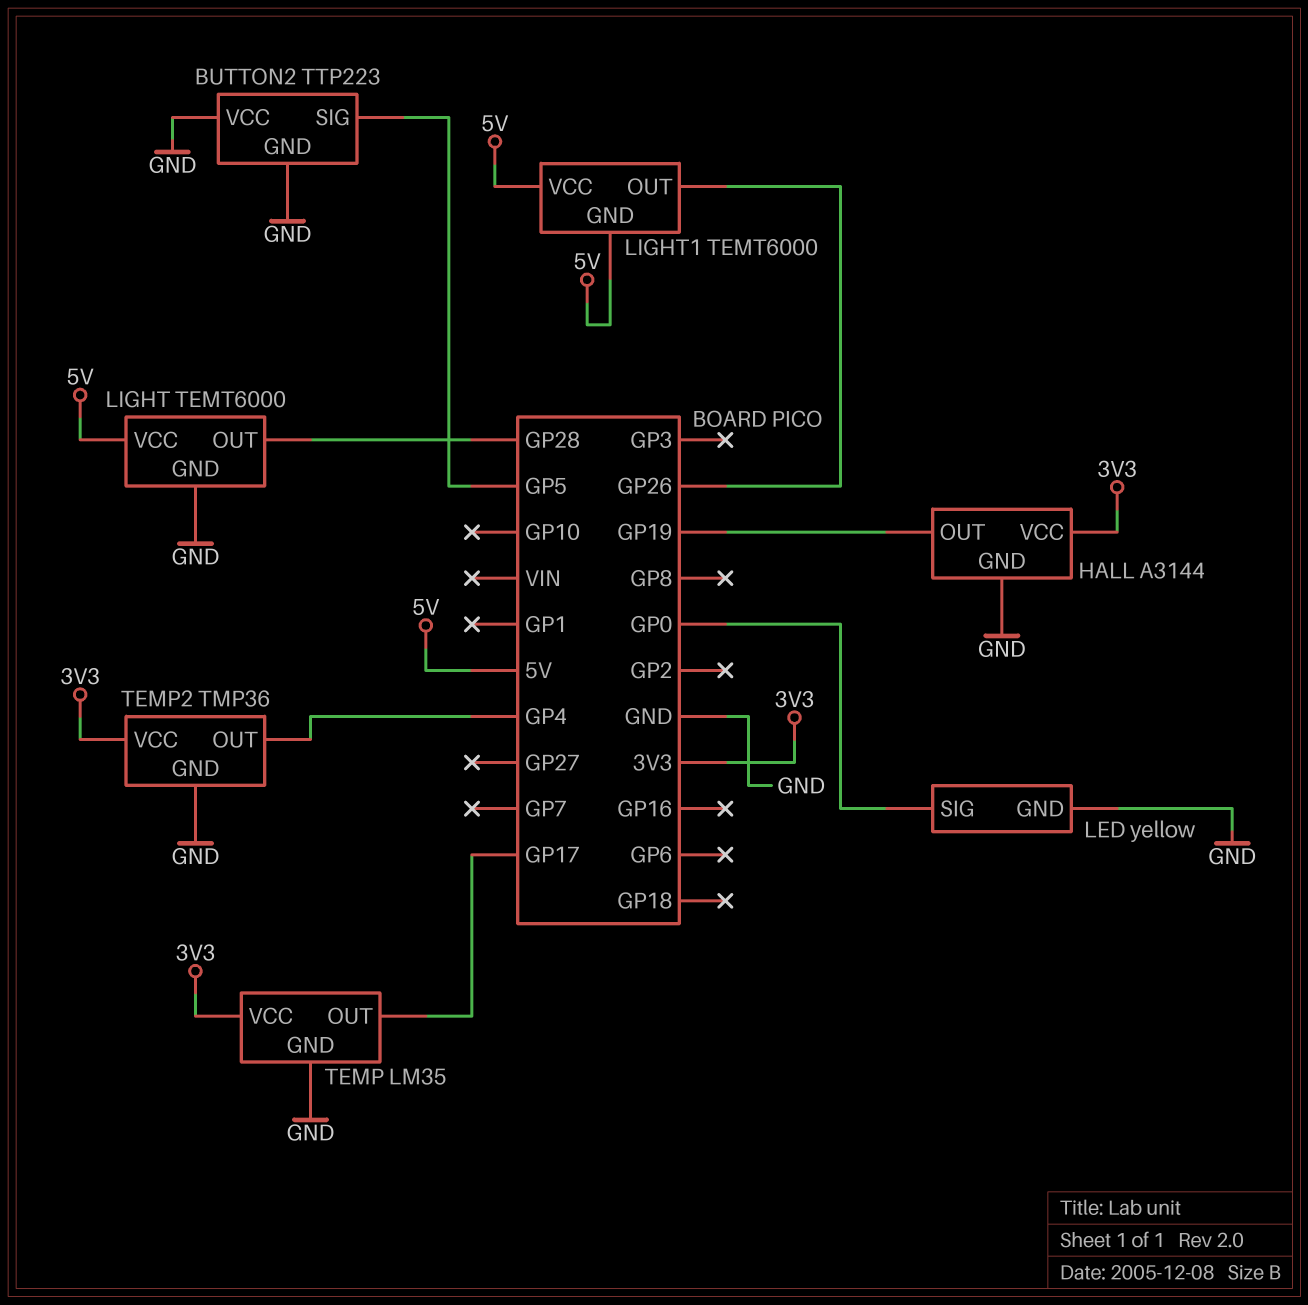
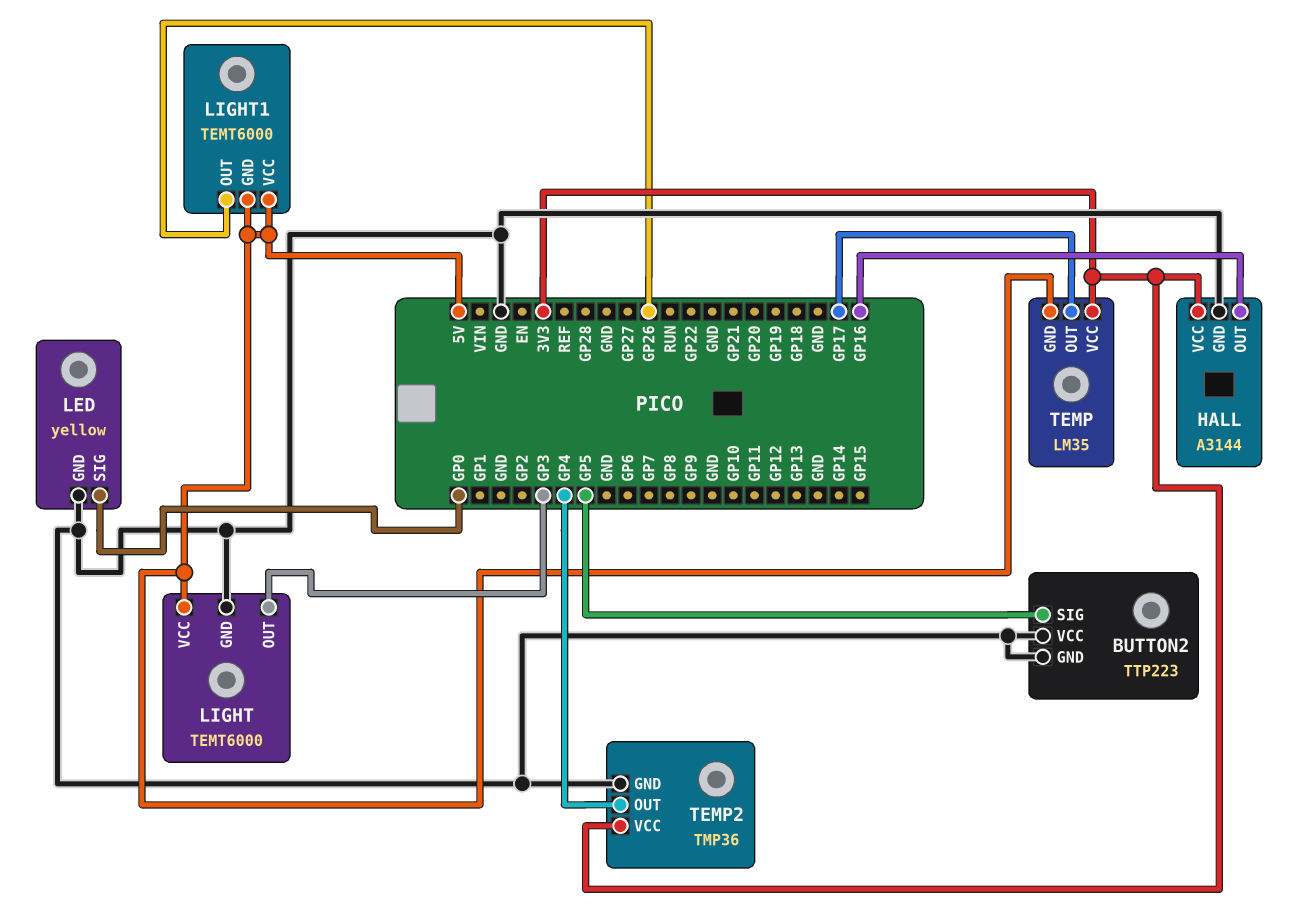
HALL pin OUT: GP19 -> GP16
LIGHT pin OUT: GP28 -> GP3
TEMP pin GND: GND -> 5V

